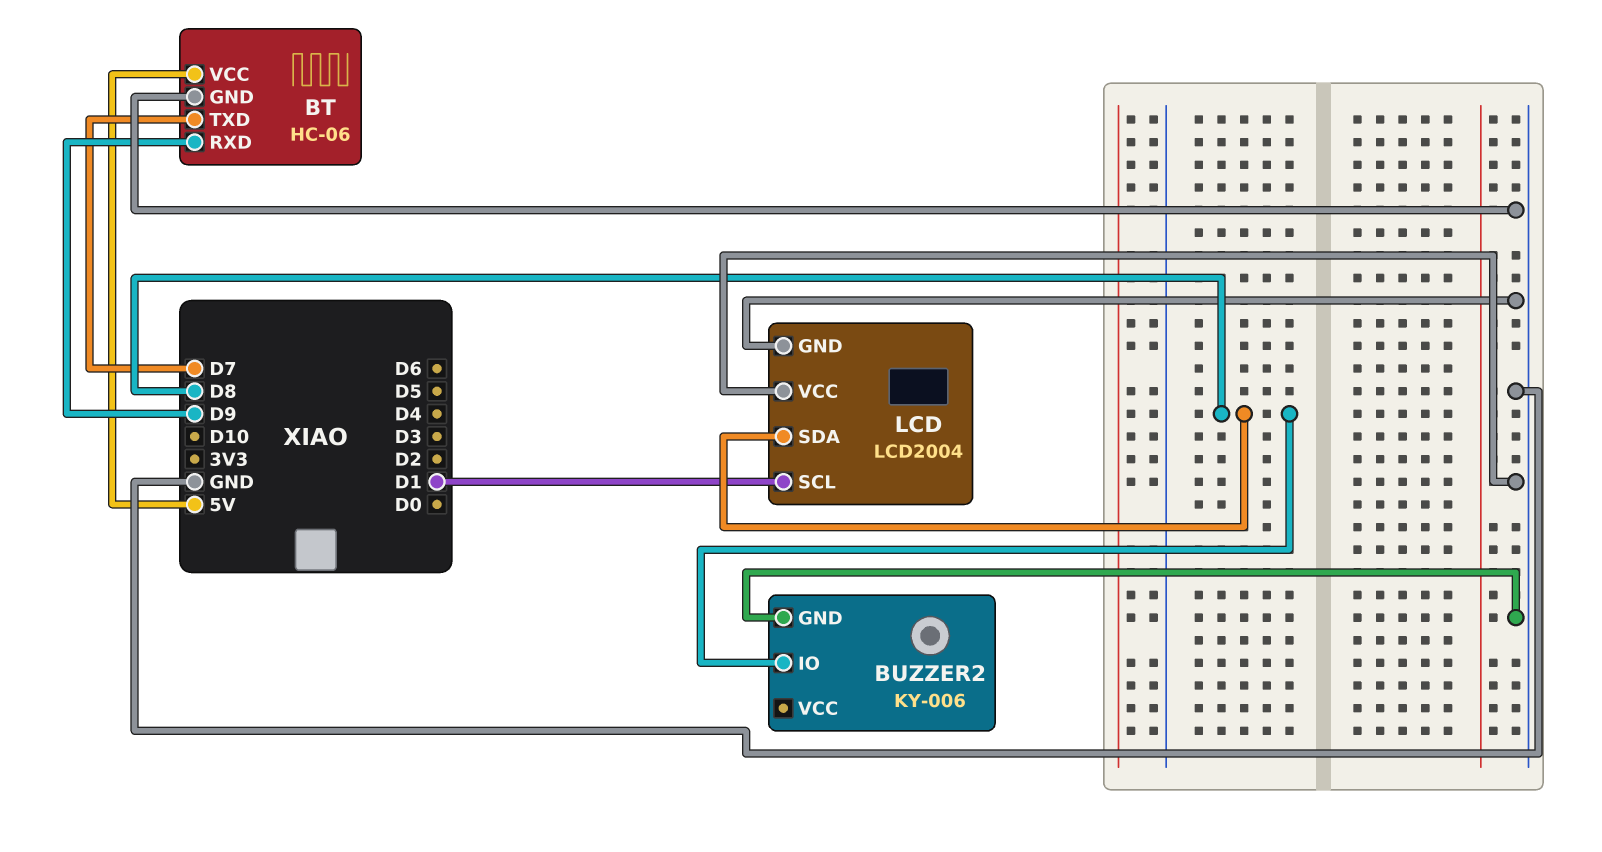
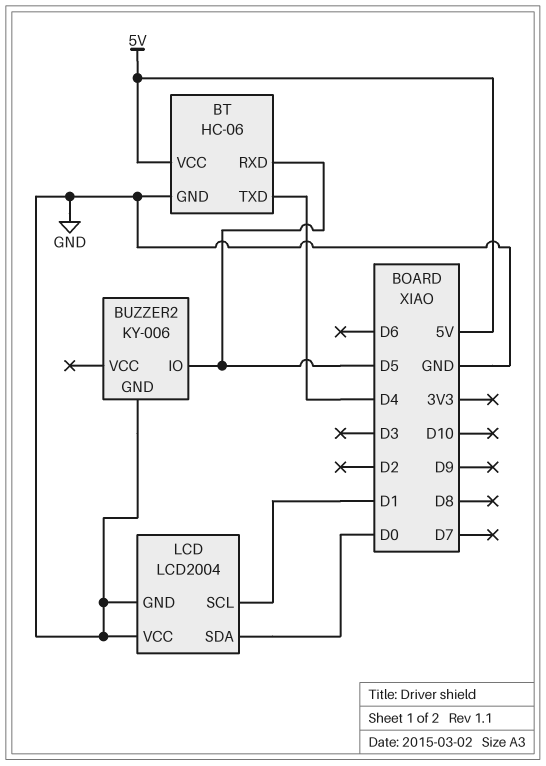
BT pin RXD: D9 -> D5
BT pin TXD: D7 -> D4
BUZZER2 pin IO: D8 -> D5
LCD pin SDA: D8 -> D0

